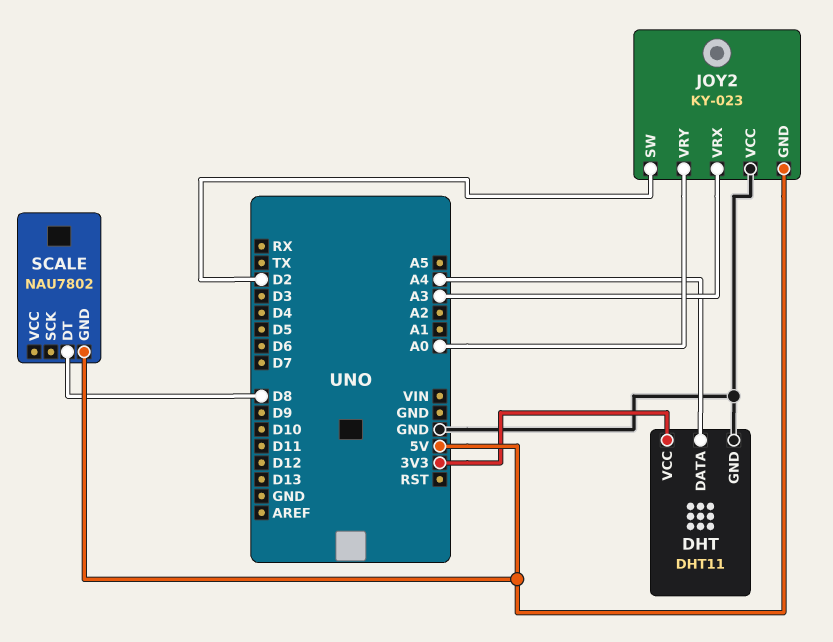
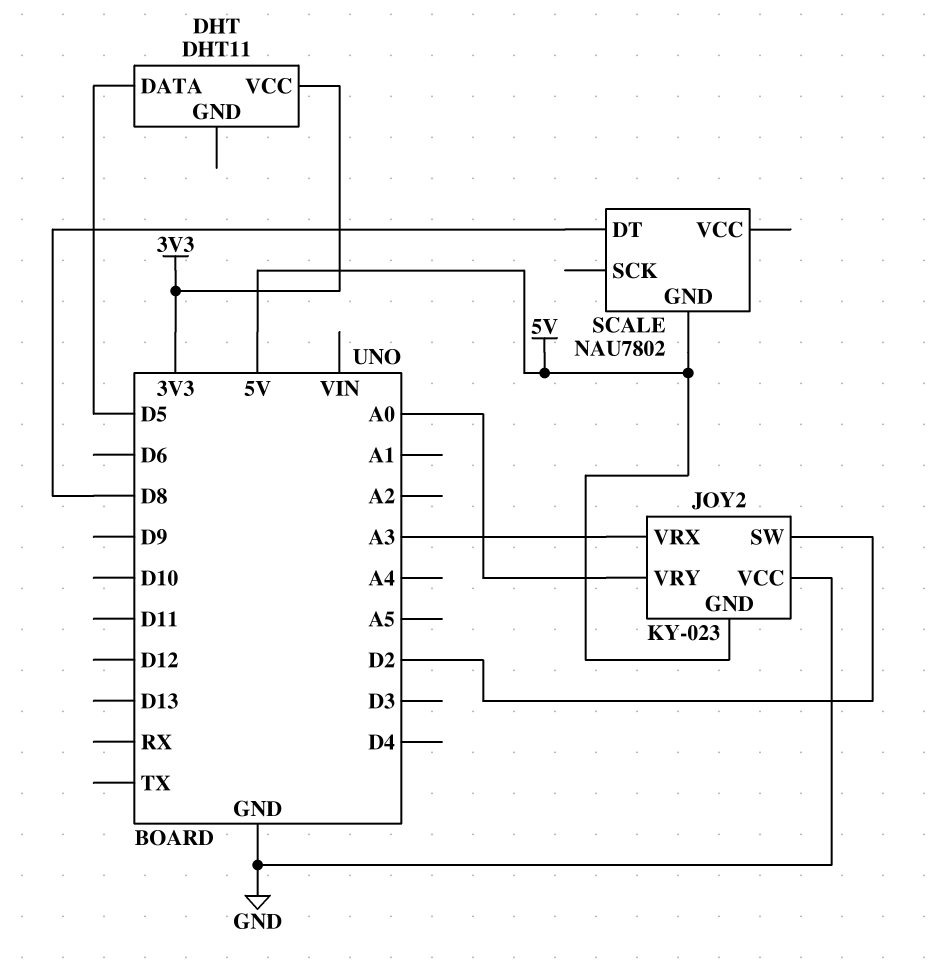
DHT pin DATA: A4 -> D5
DHT pin GND: GND -> none

